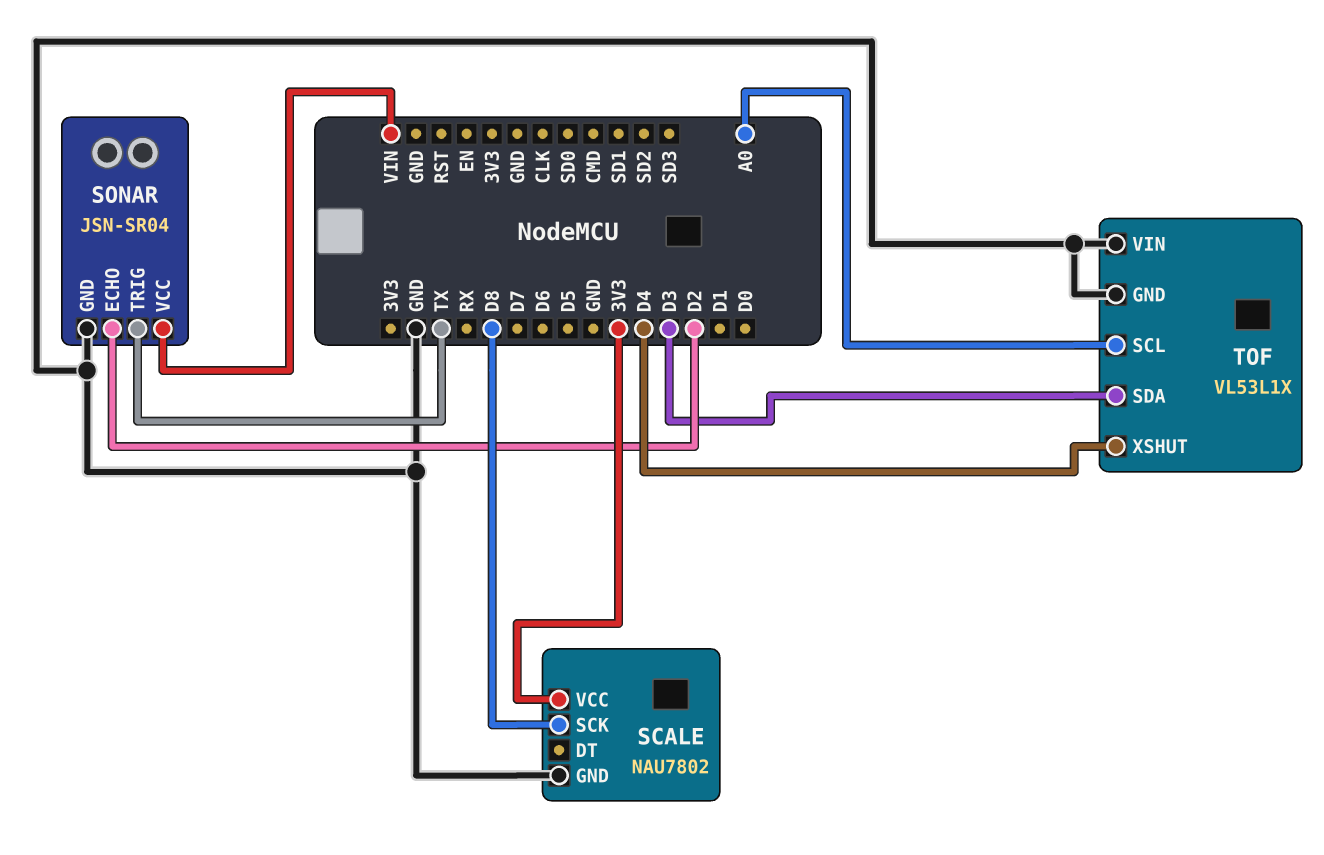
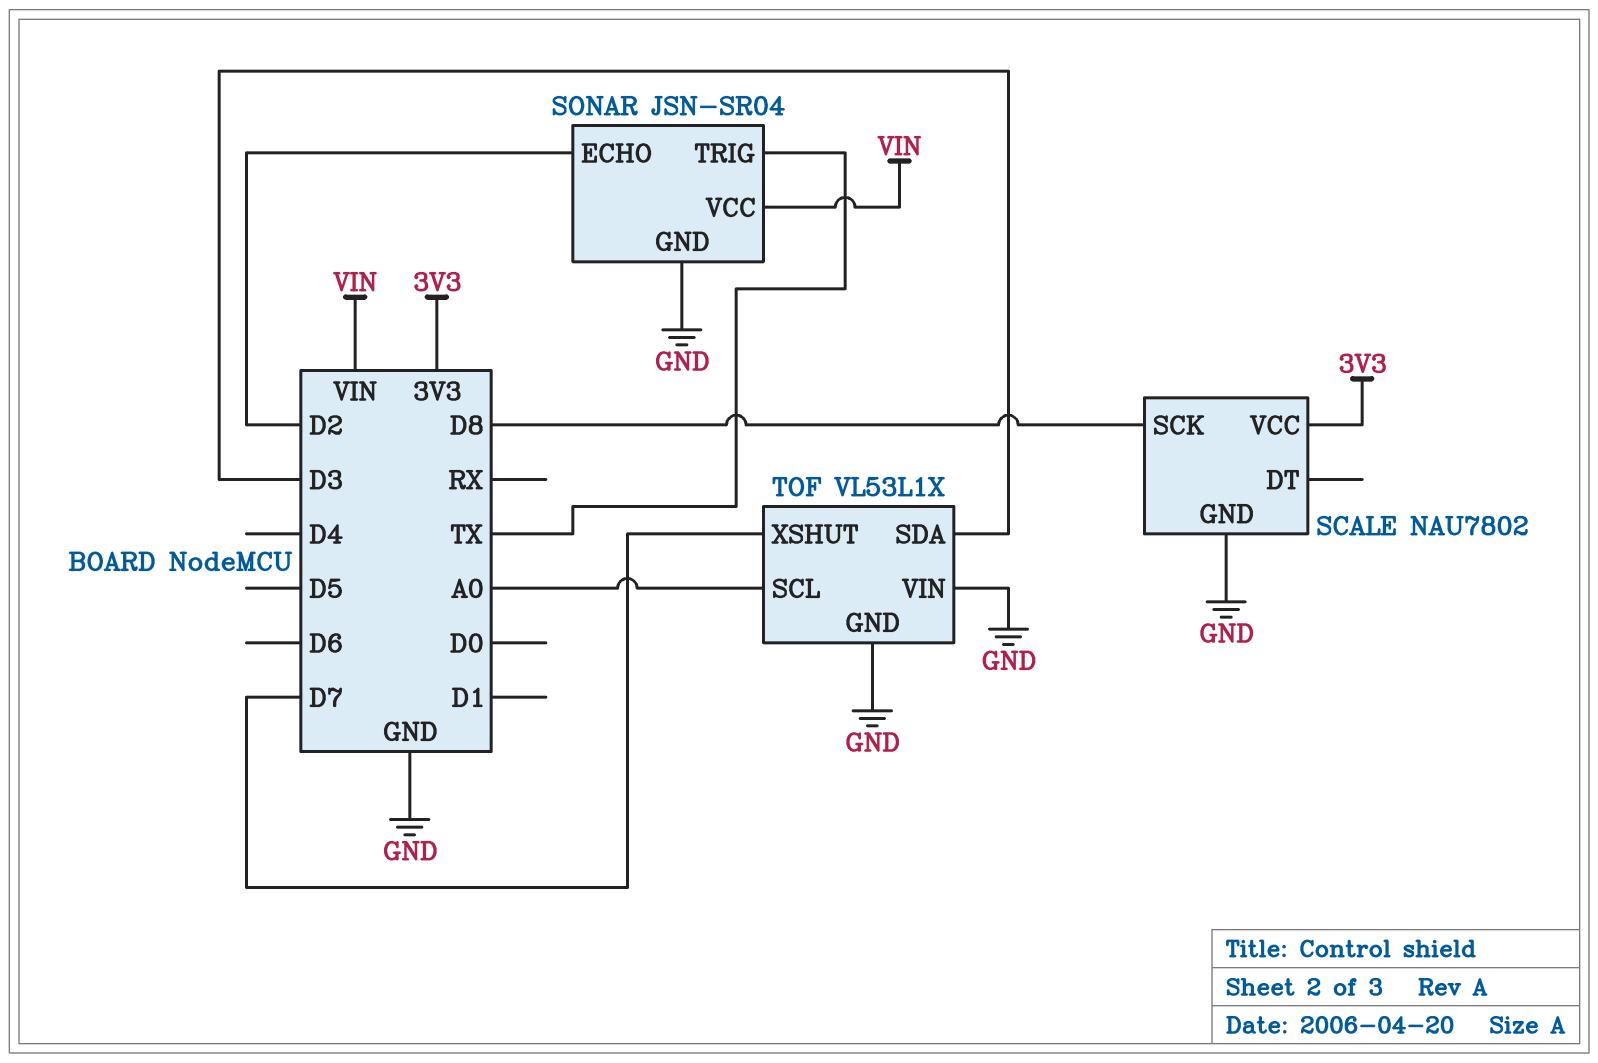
TOF pin XSHUT: D4 -> D7

